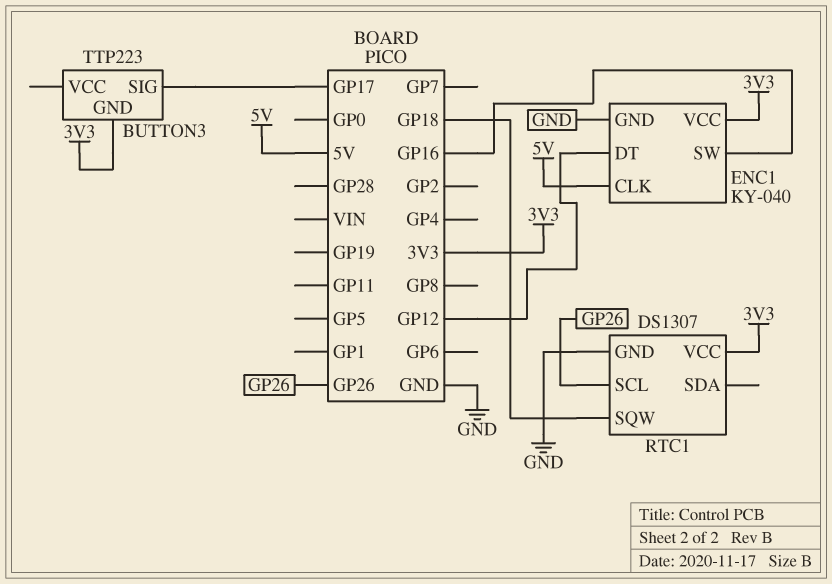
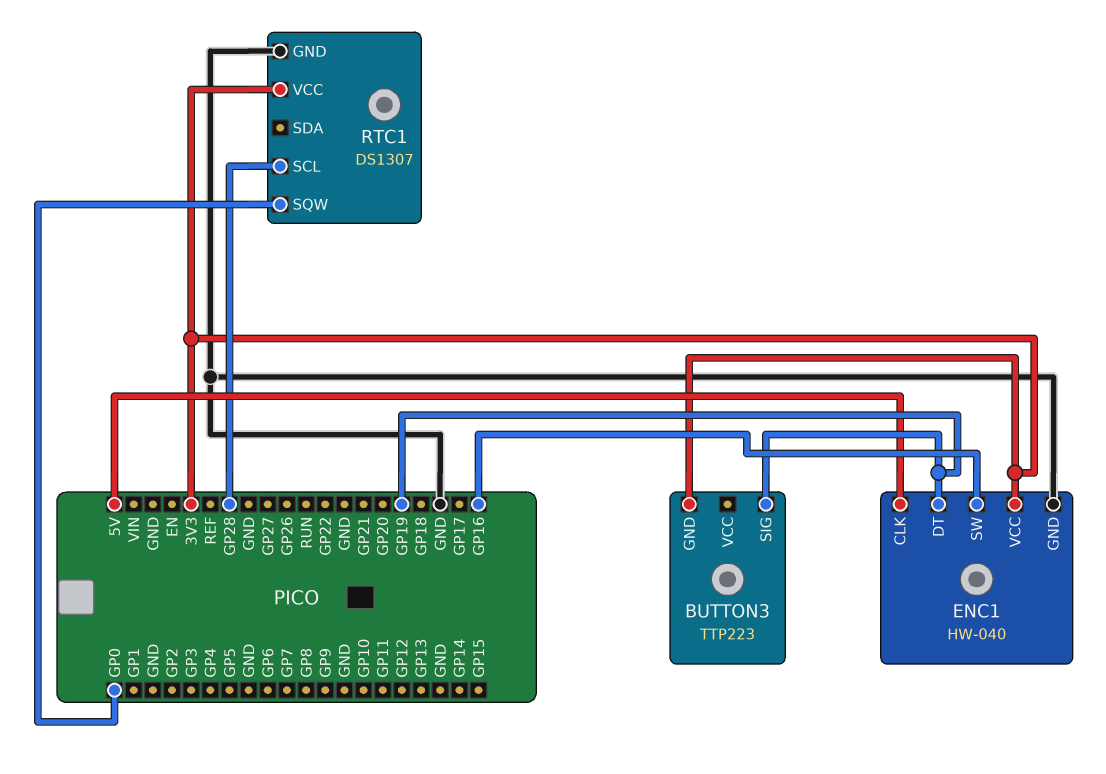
BUTTON3 pin SIG: GP17 -> GP19
ENC1: KY-040 -> HW-040
ENC1 pin DT: GP12 -> GP19
RTC1 pin SCL: GP26 -> GP28
RTC1 pin SQW: GP18 -> GP0

